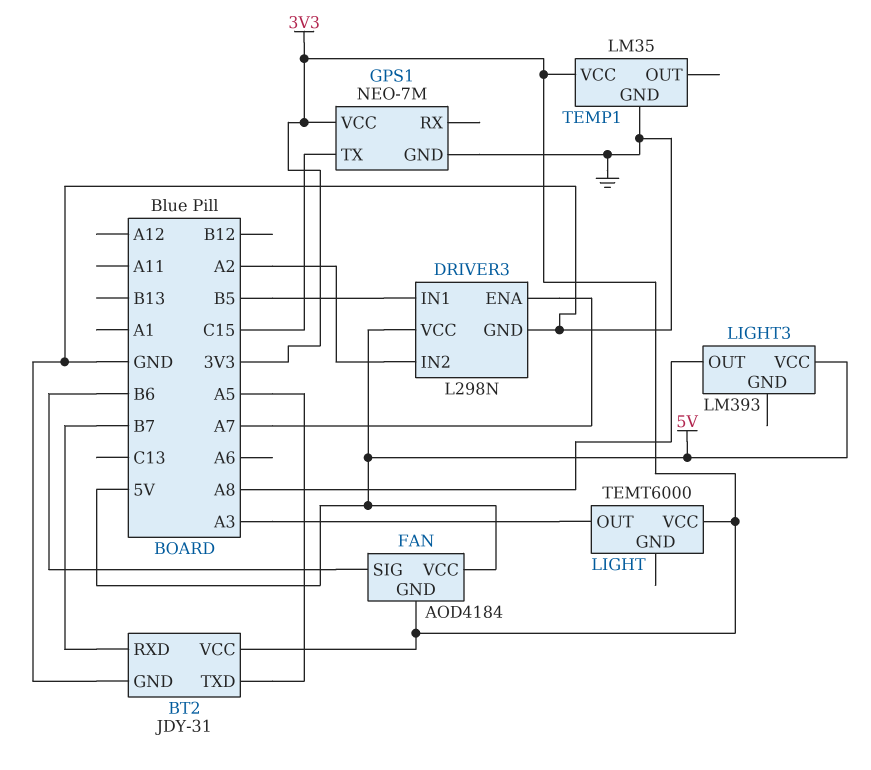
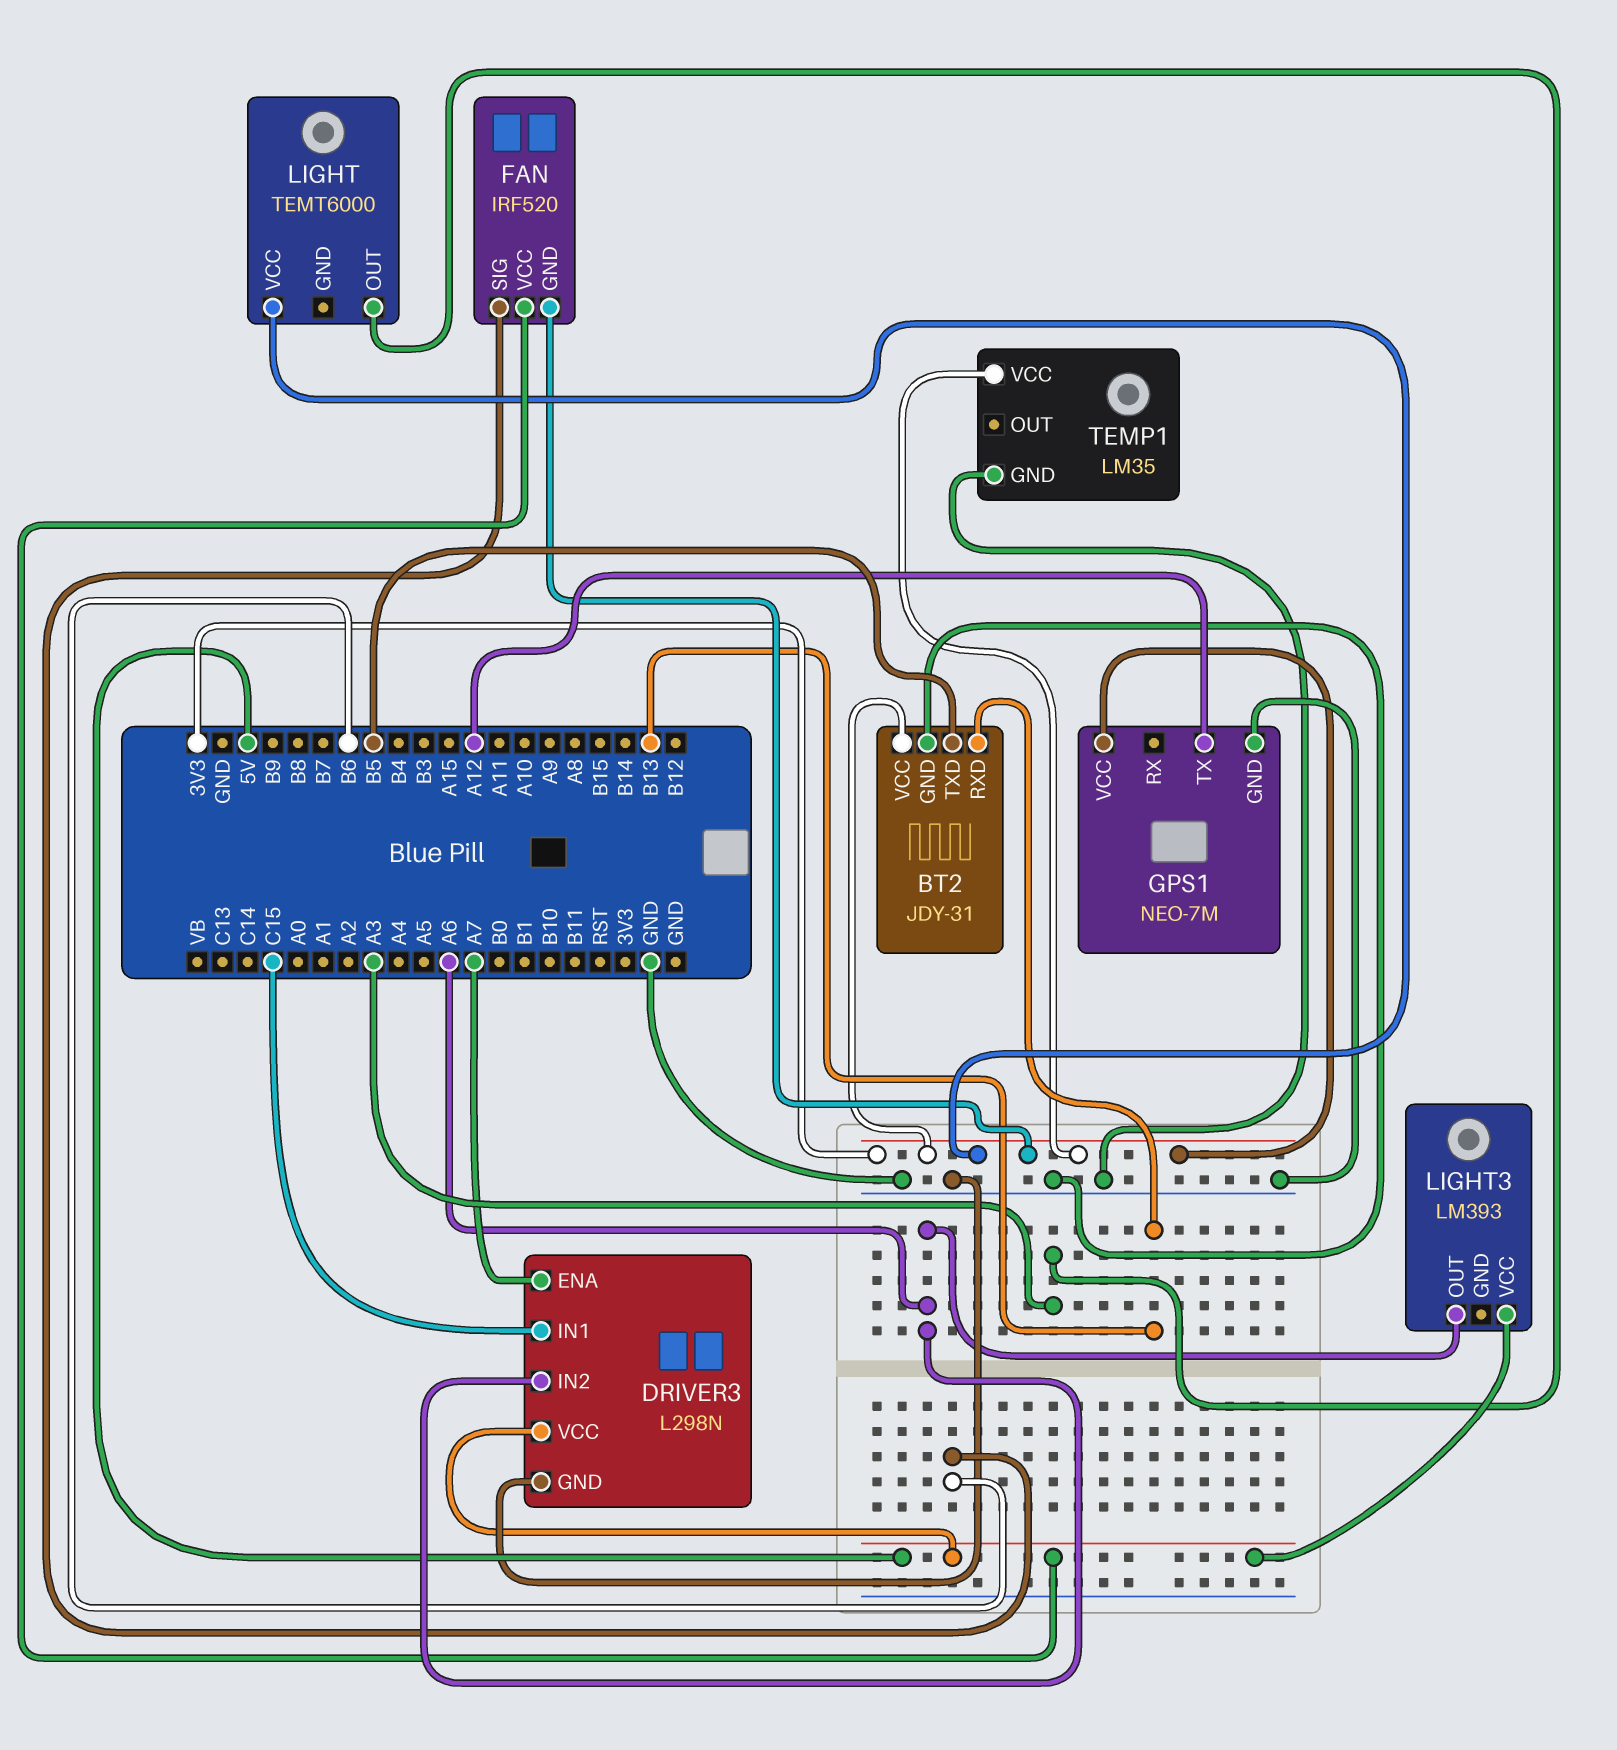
BT2 pin RXD: B7 -> B13
BT2 pin TXD: A5 -> B5
DRIVER3 pin IN1: B5 -> C15
DRIVER3 pin IN2: A2 -> A6
FAN: AOD4184 -> IRF520
GPS1 pin TX: C15 -> A12
LIGHT3 pin OUT: A8 -> A6

